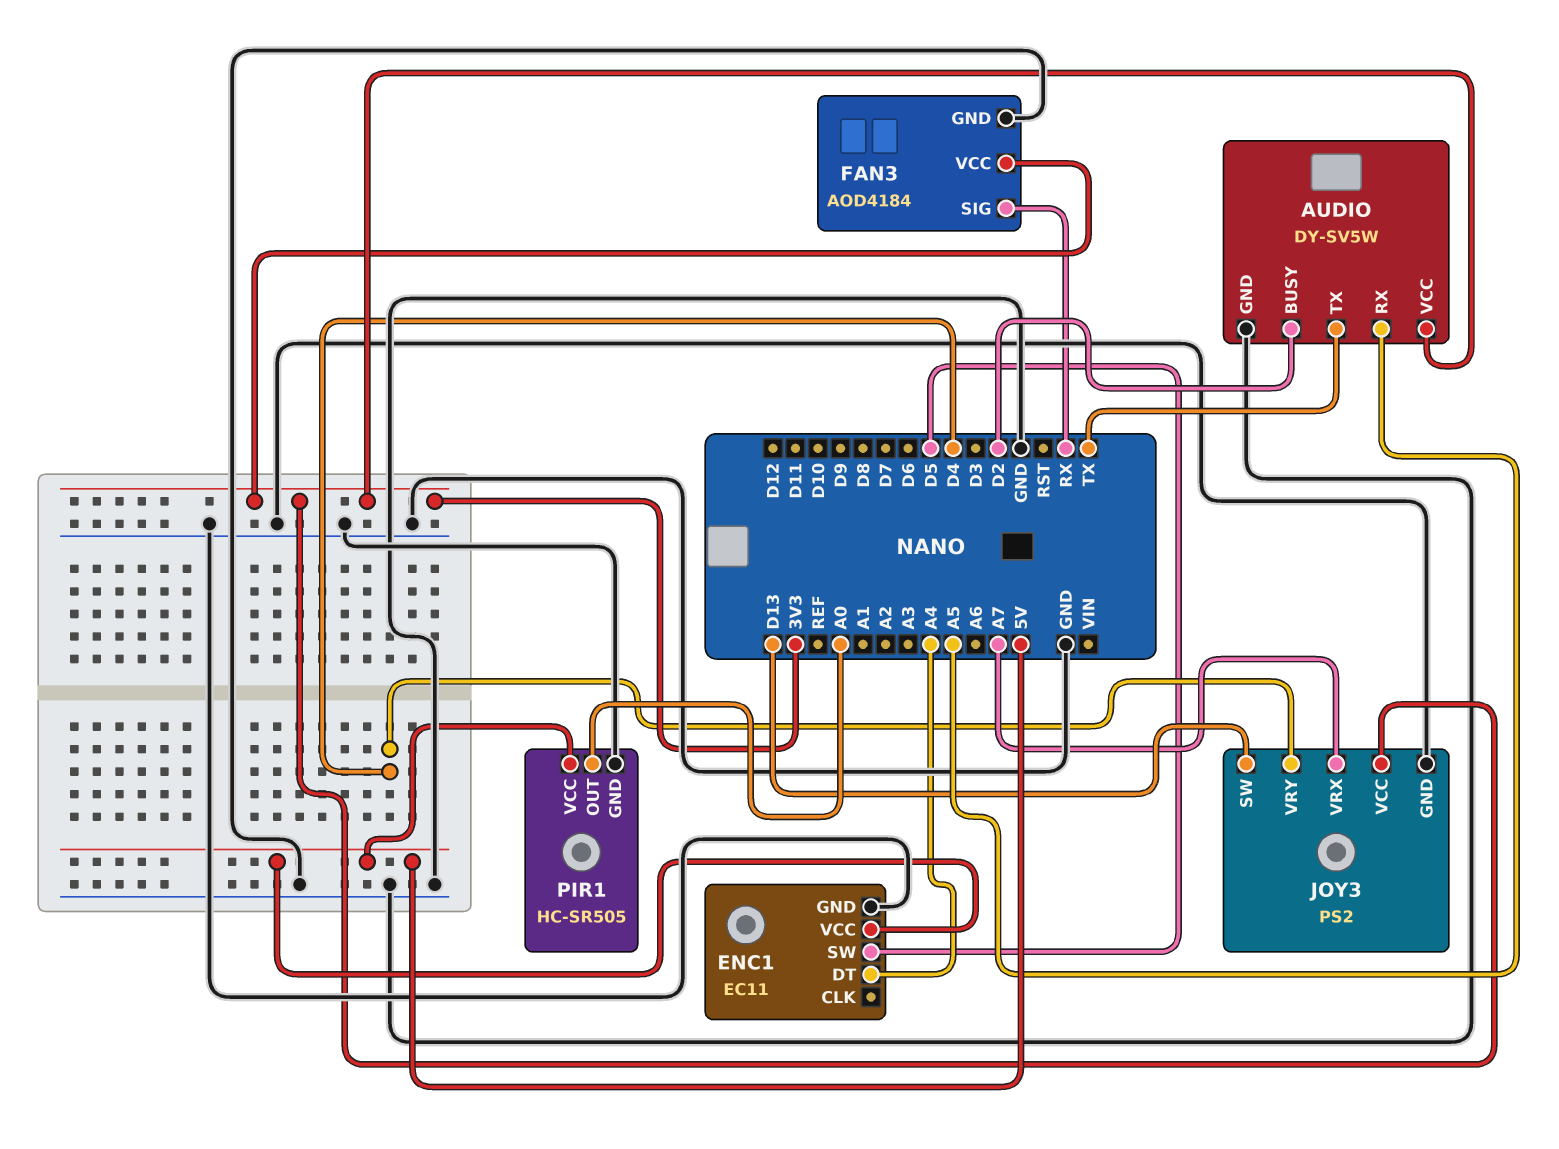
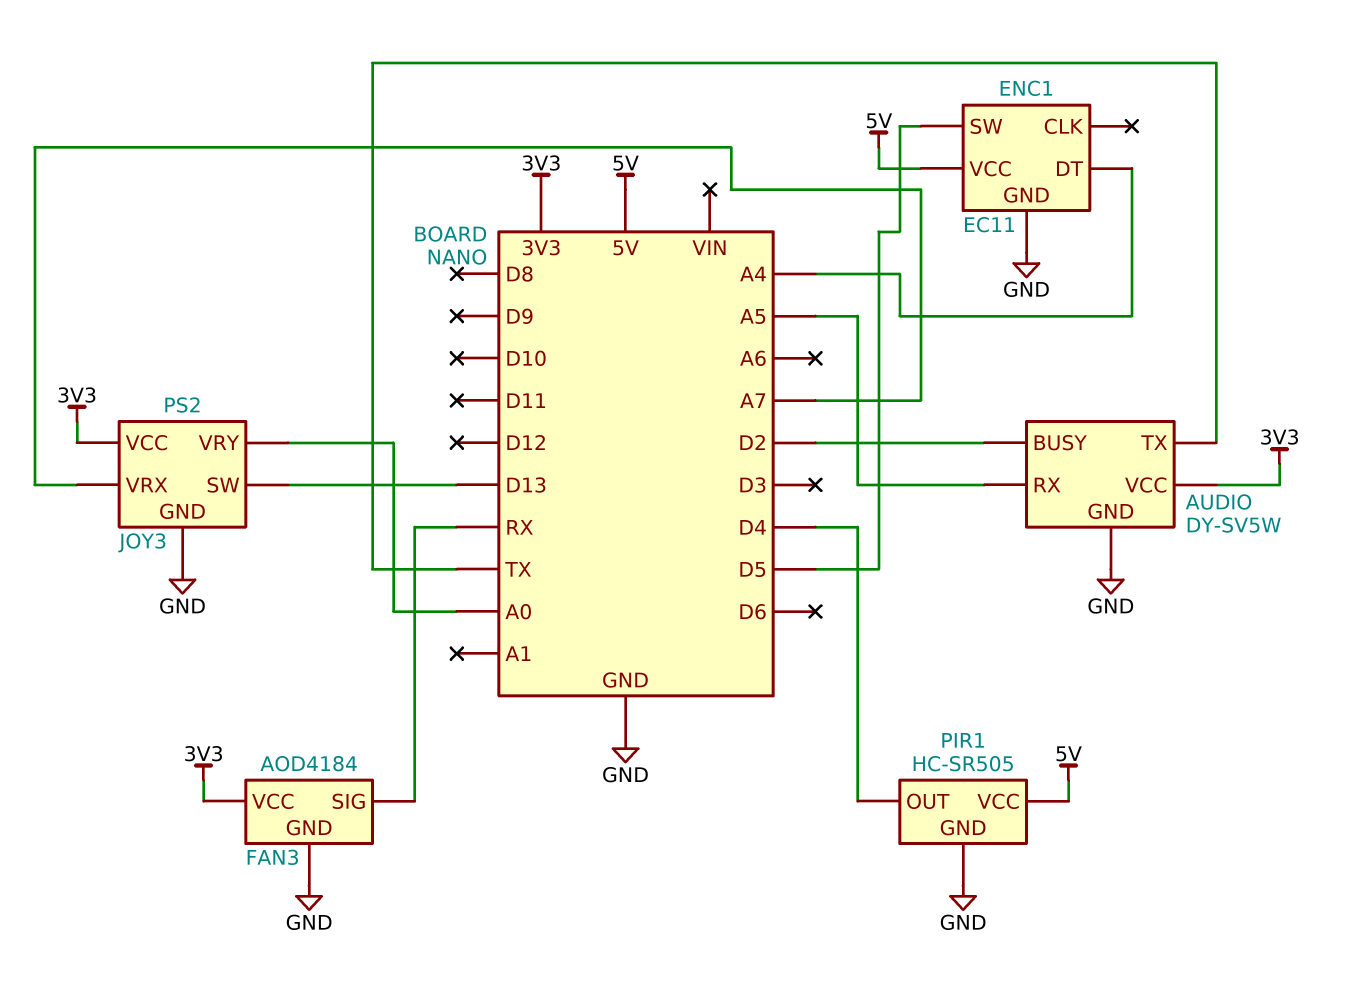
JOY3 pin VRY: D4 -> A0
PIR1 pin OUT: A0 -> D4

